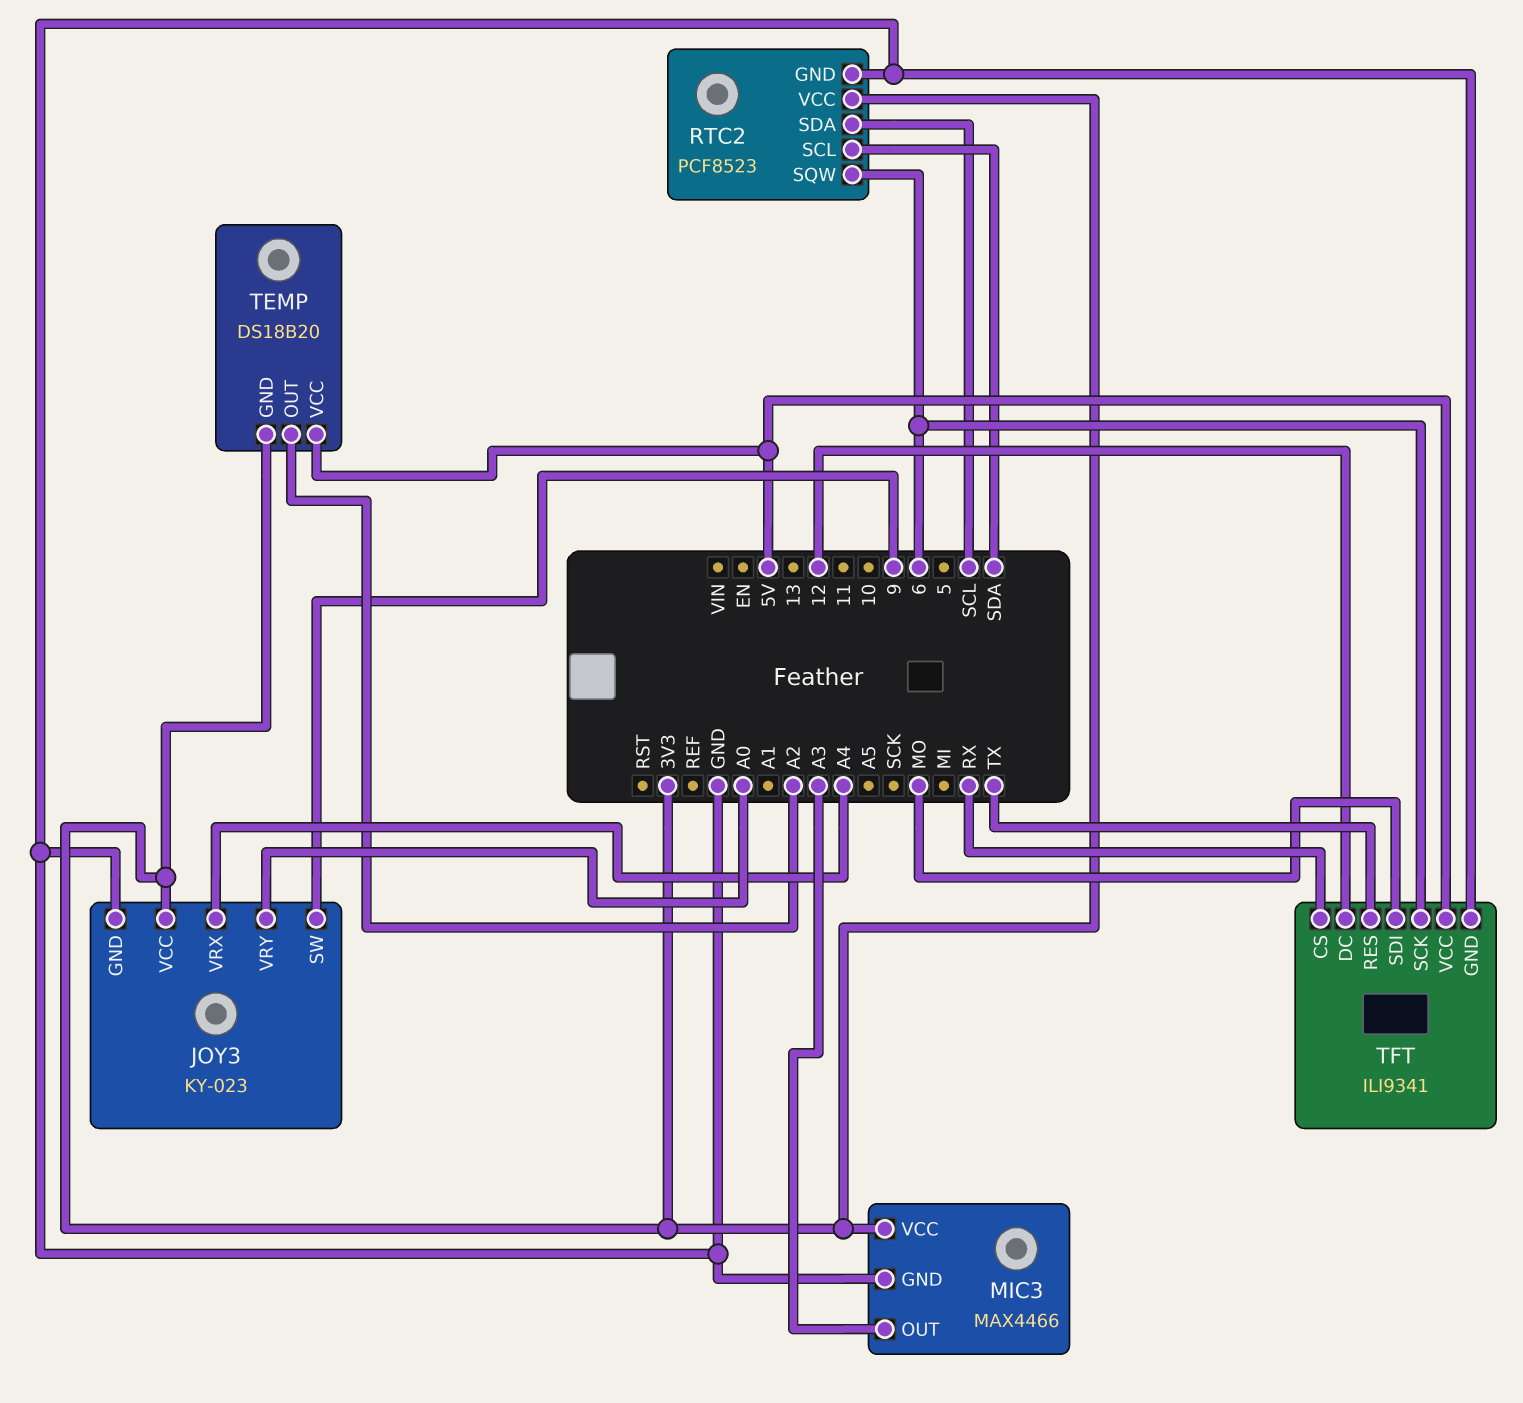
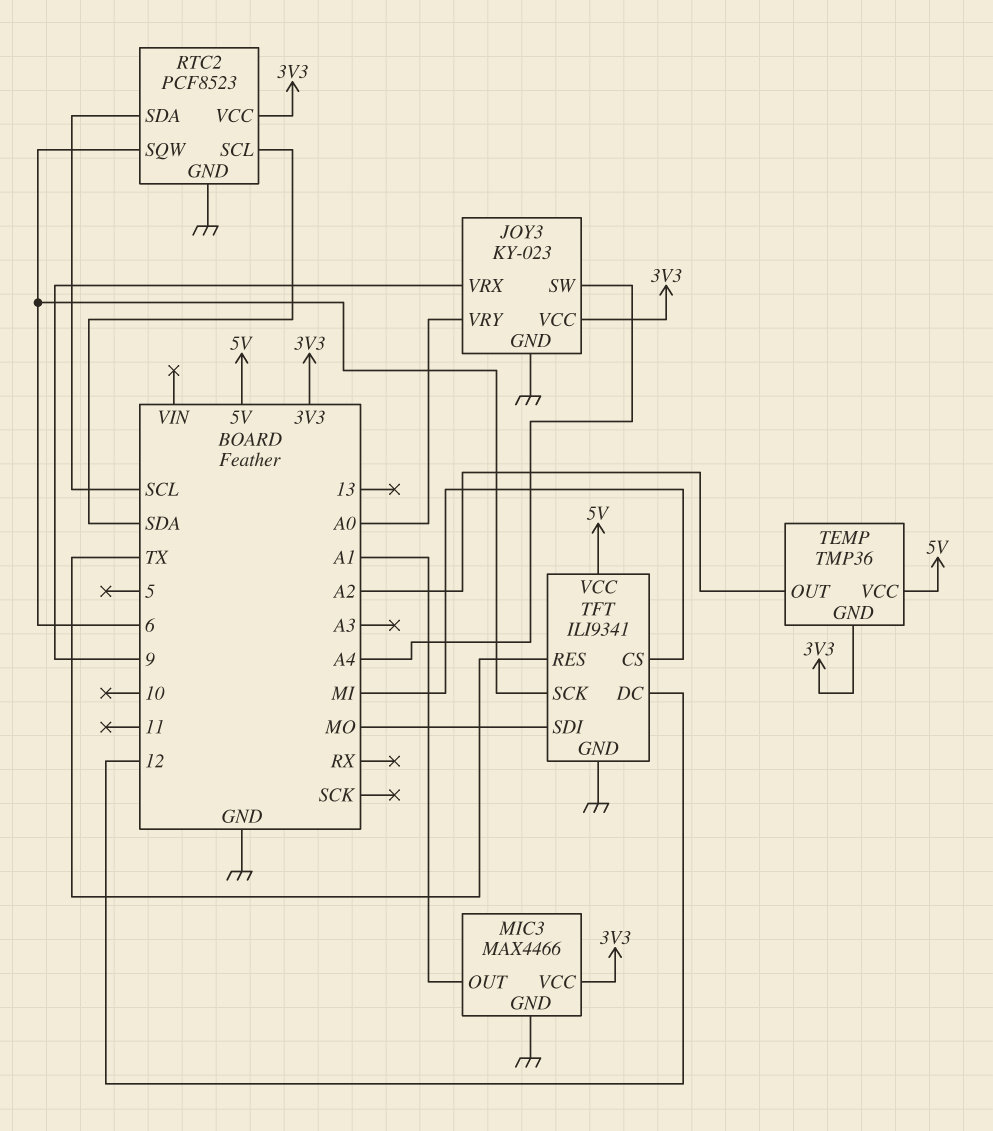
JOY3 pin SW: 9 -> A4
JOY3 pin VRX: A4 -> 9
MIC3 pin OUT: A3 -> A1
TEMP: DS18B20 -> TMP36
TFT pin CS: RX -> MI

